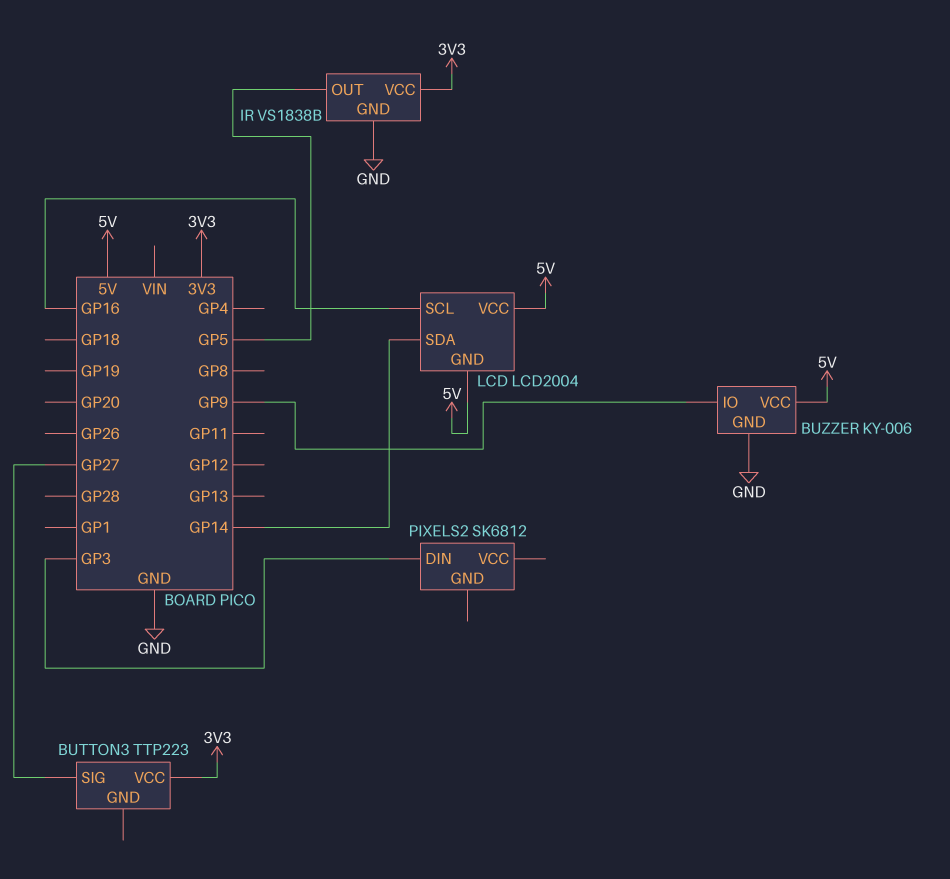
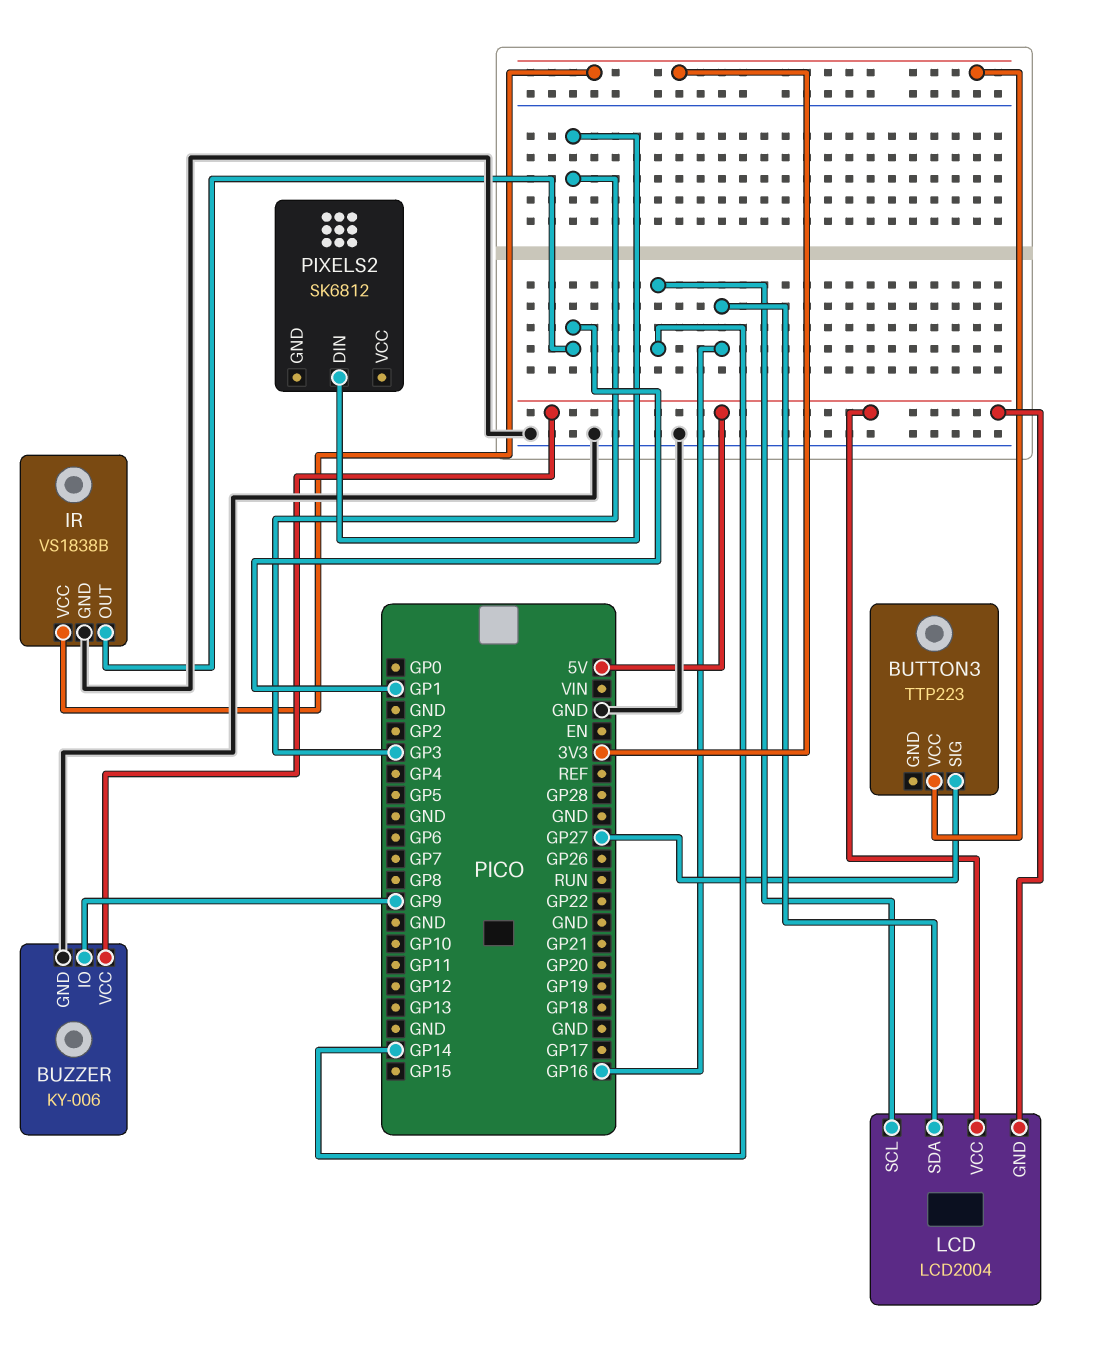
IR pin OUT: GP5 -> GP1
LCD pin SCL: GP16 -> GP14
LCD pin SDA: GP14 -> GP16

